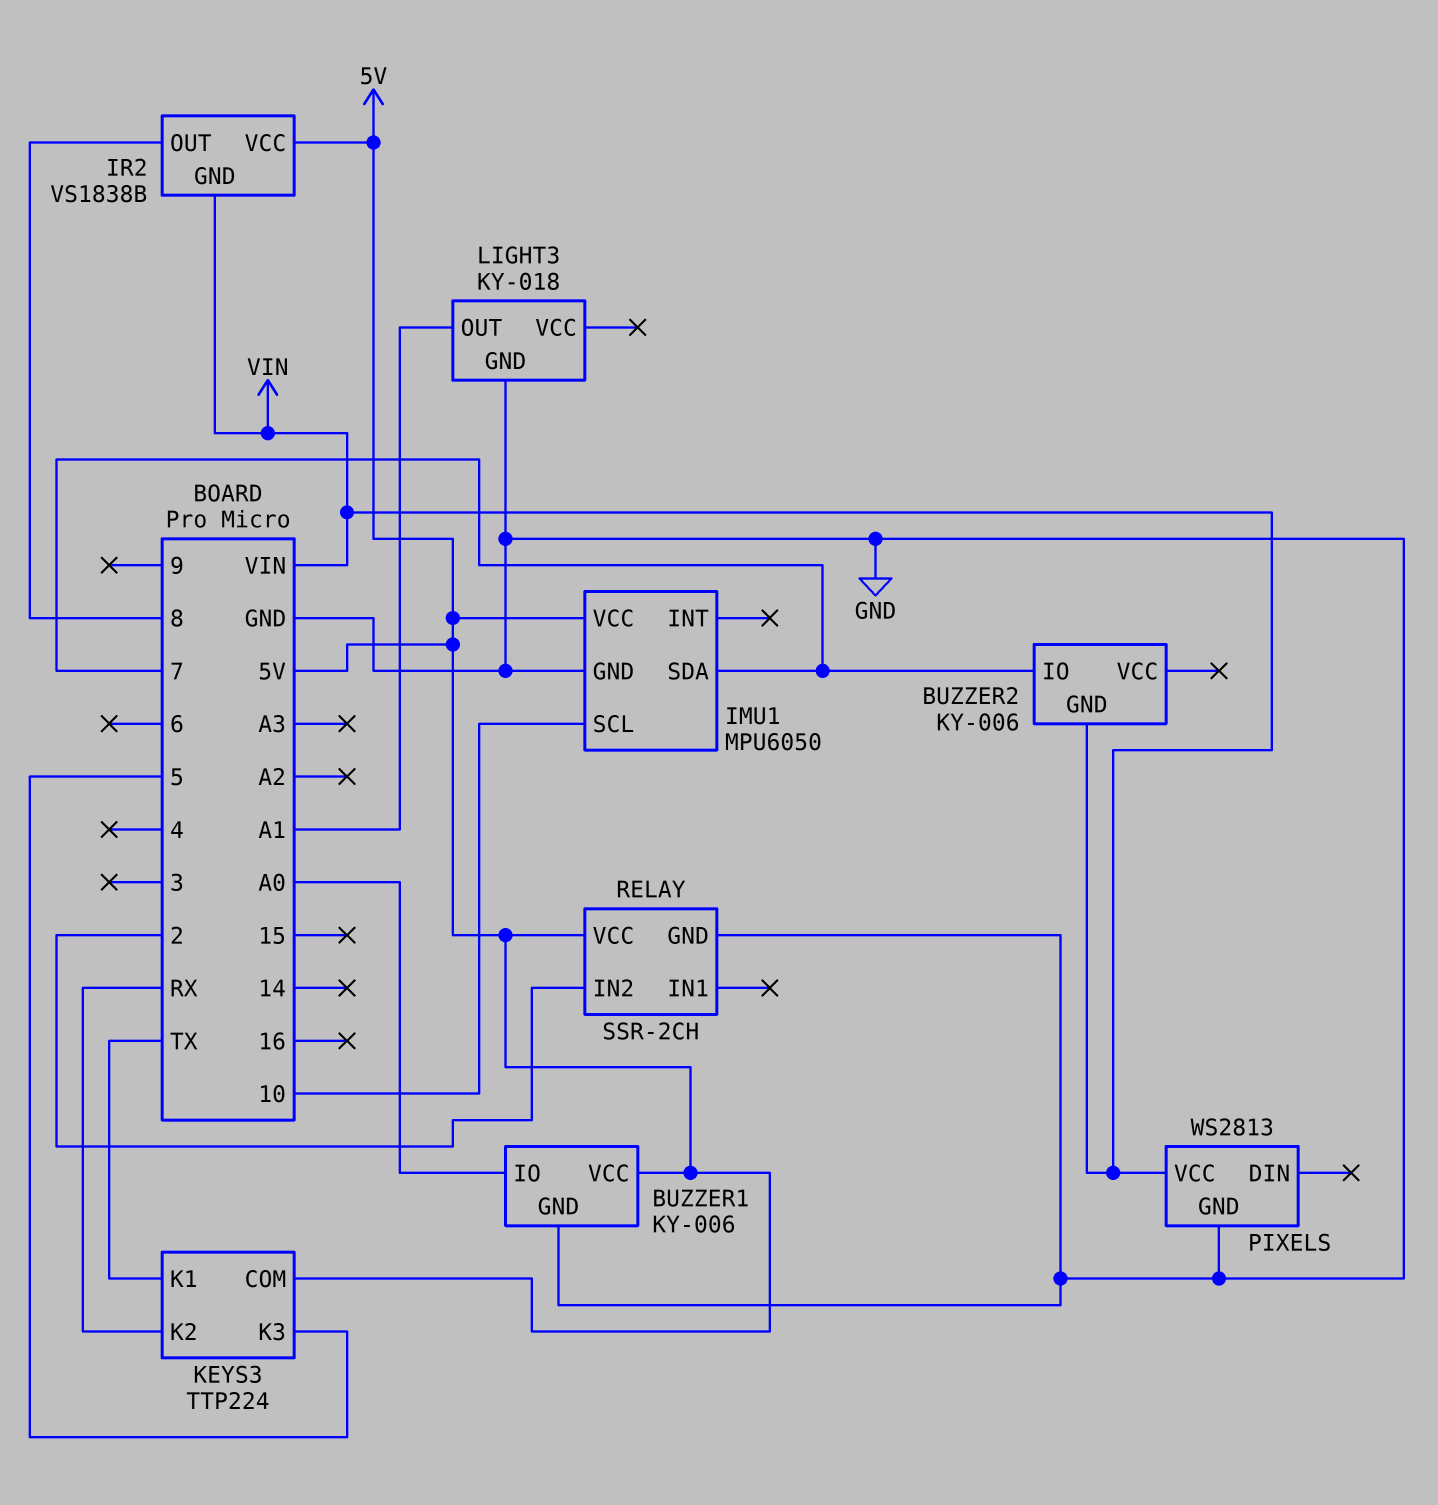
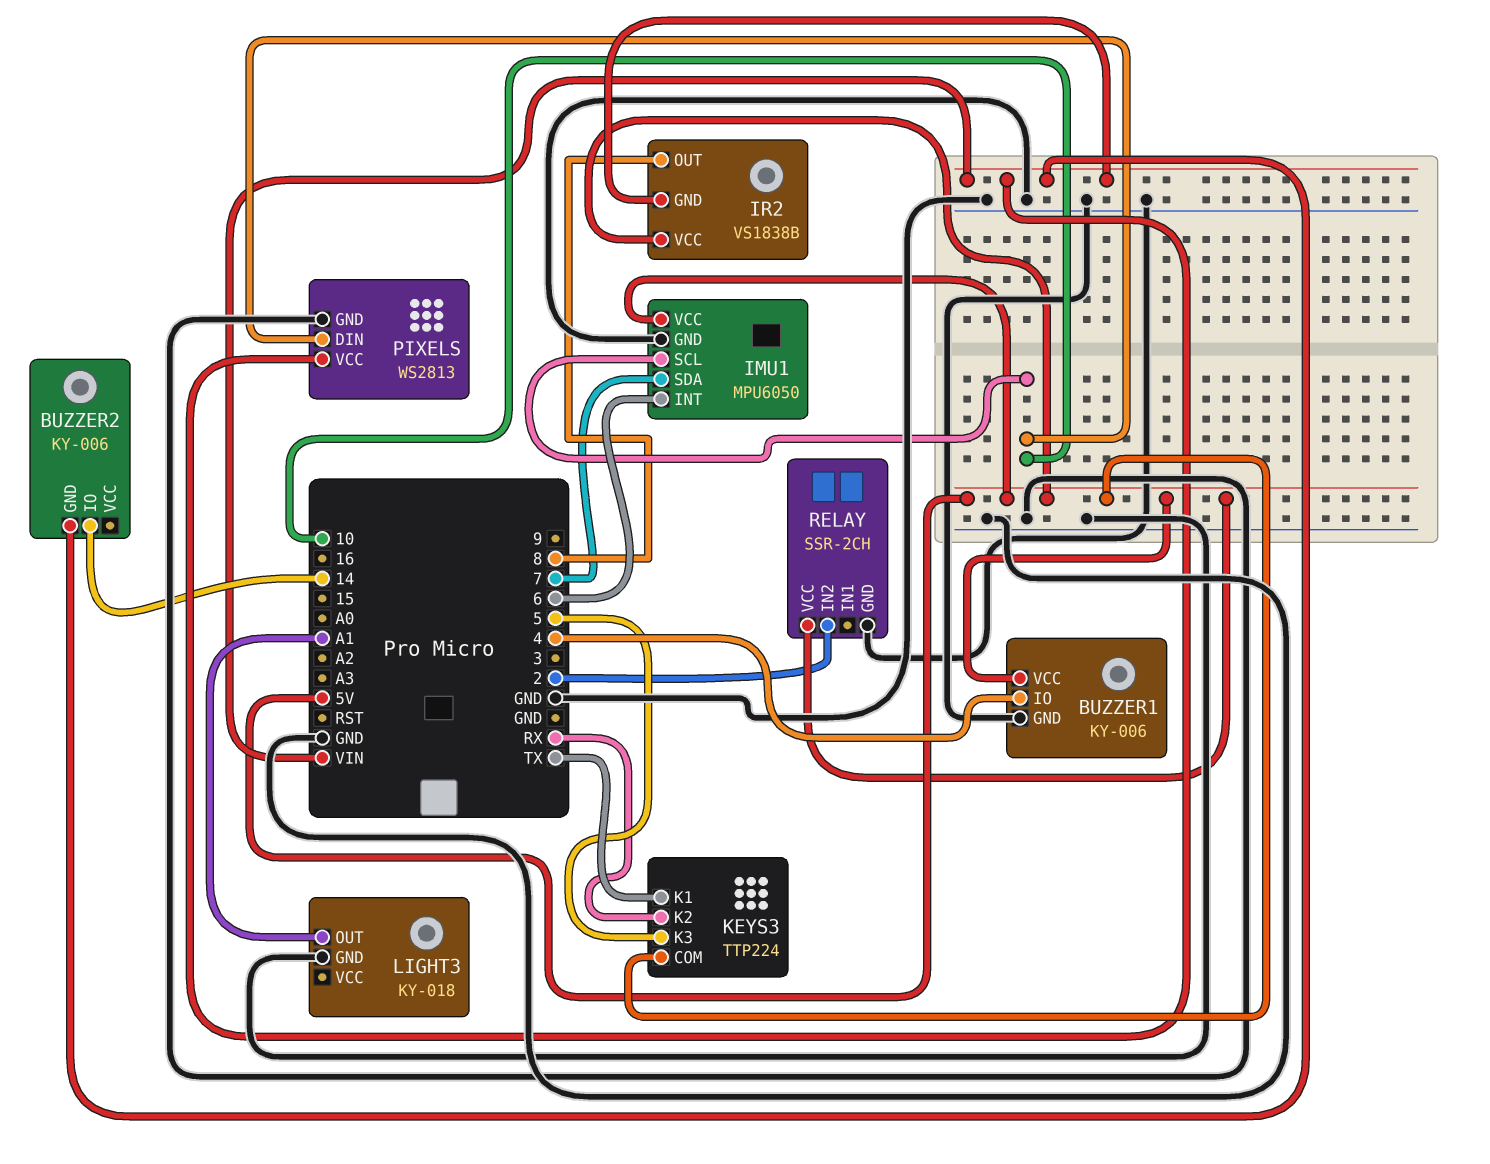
BUZZER1 pin IO: A0 -> 4
BUZZER2 pin IO: 7 -> 14
IMU1 pin INT: none -> 6
PIXELS pin DIN: none -> 10

